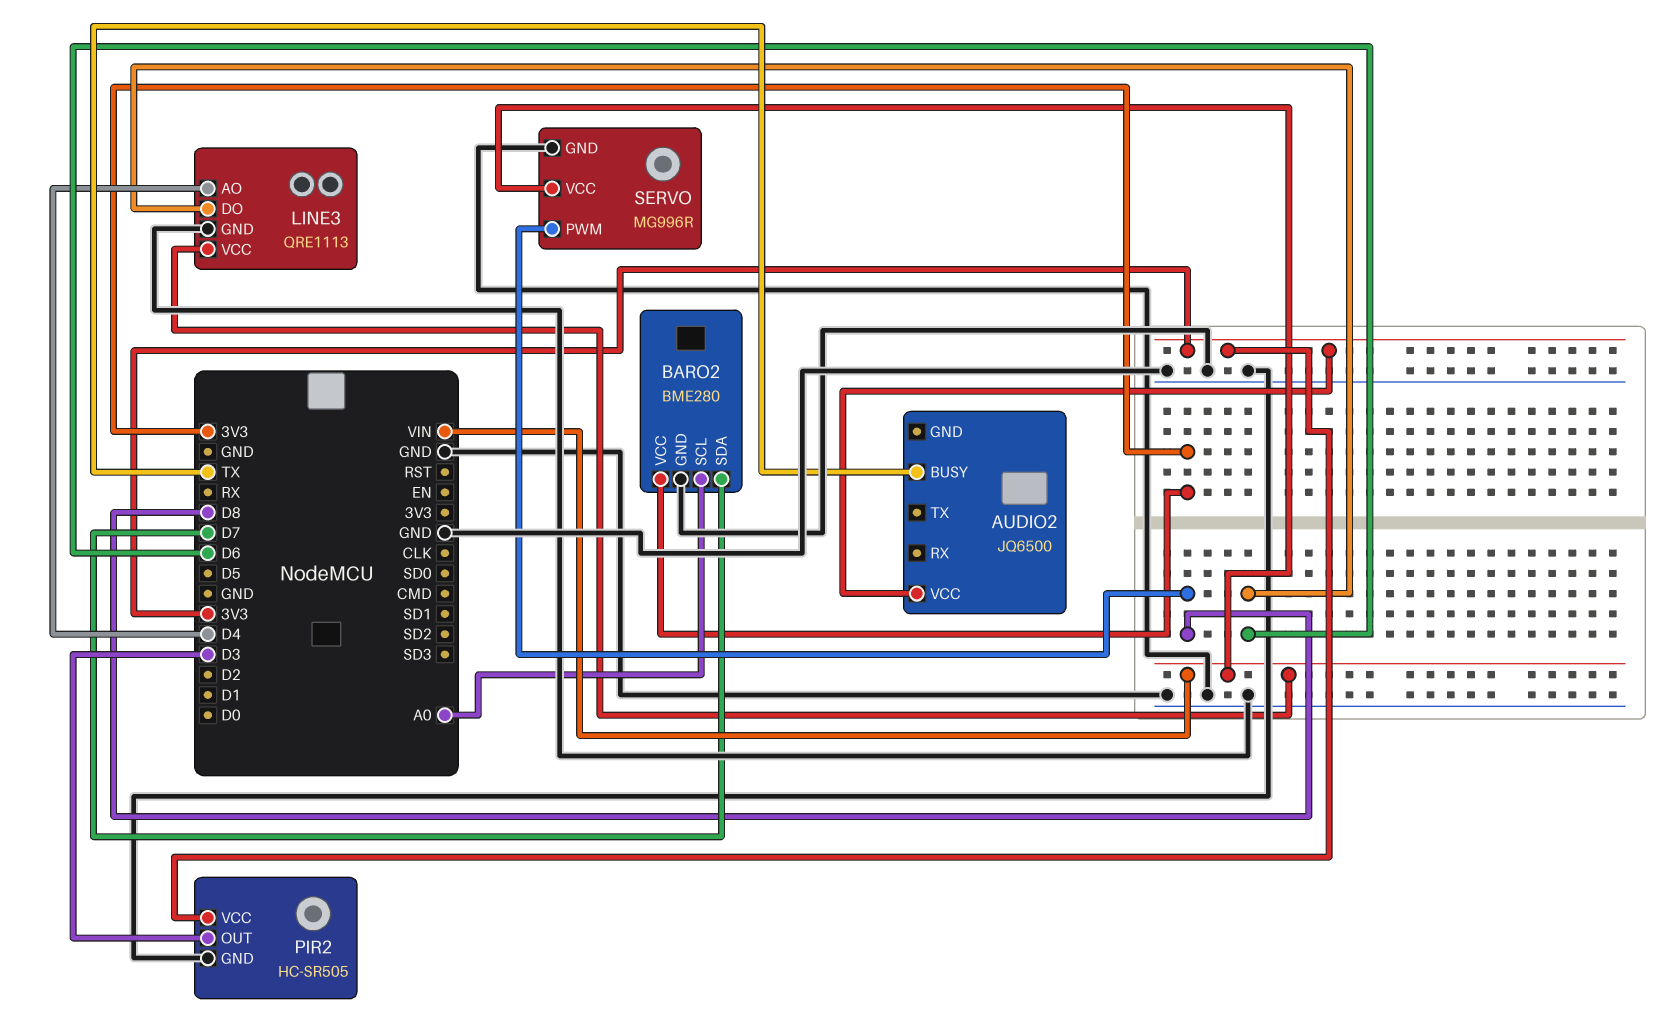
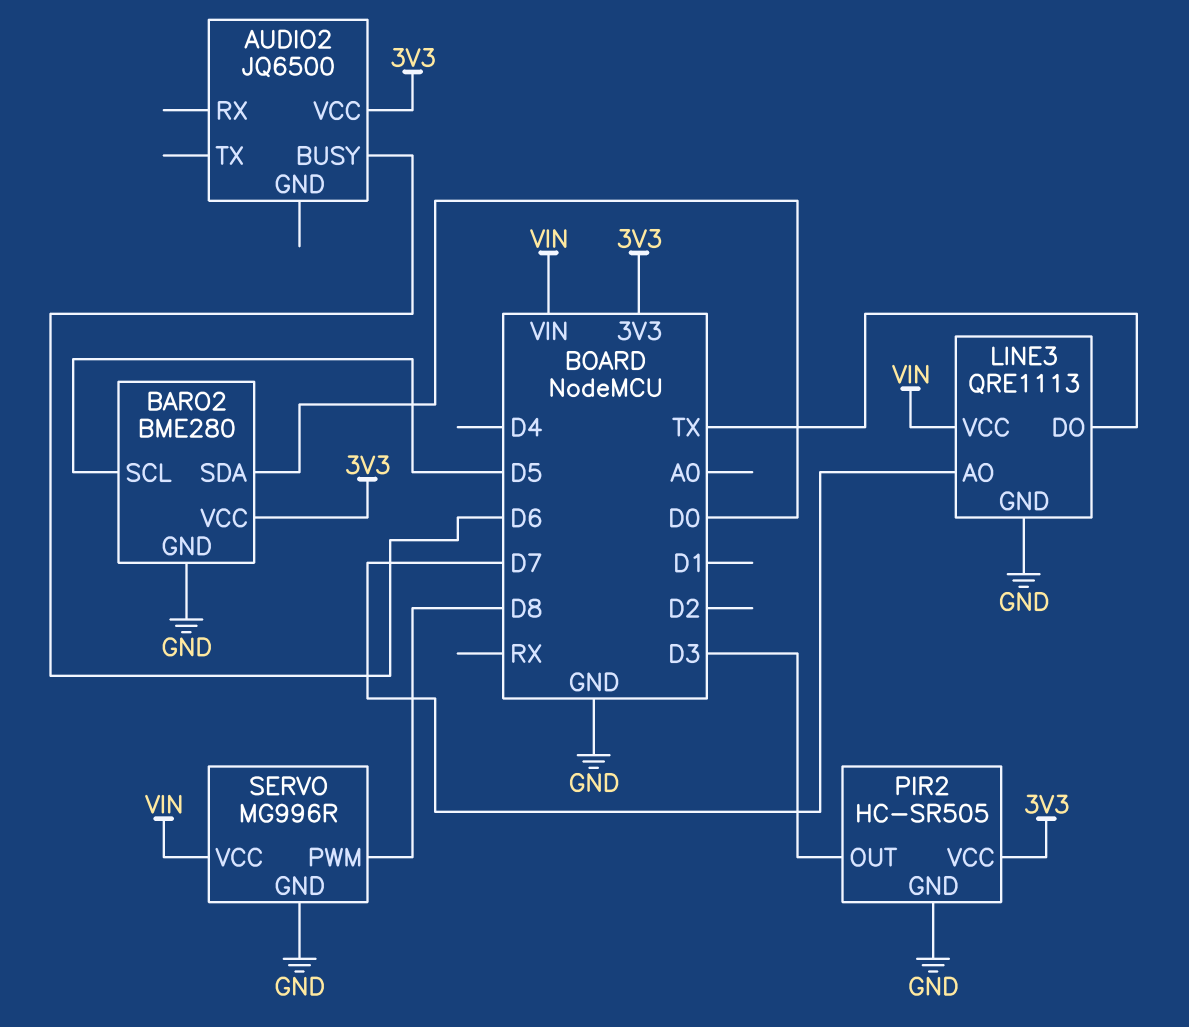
AUDIO2 pin BUSY: TX -> D6
BARO2 pin SCL: A0 -> D5
BARO2 pin SDA: D7 -> D0
LINE3 pin AO: D4 -> D7
LINE3 pin DO: D6 -> TX

